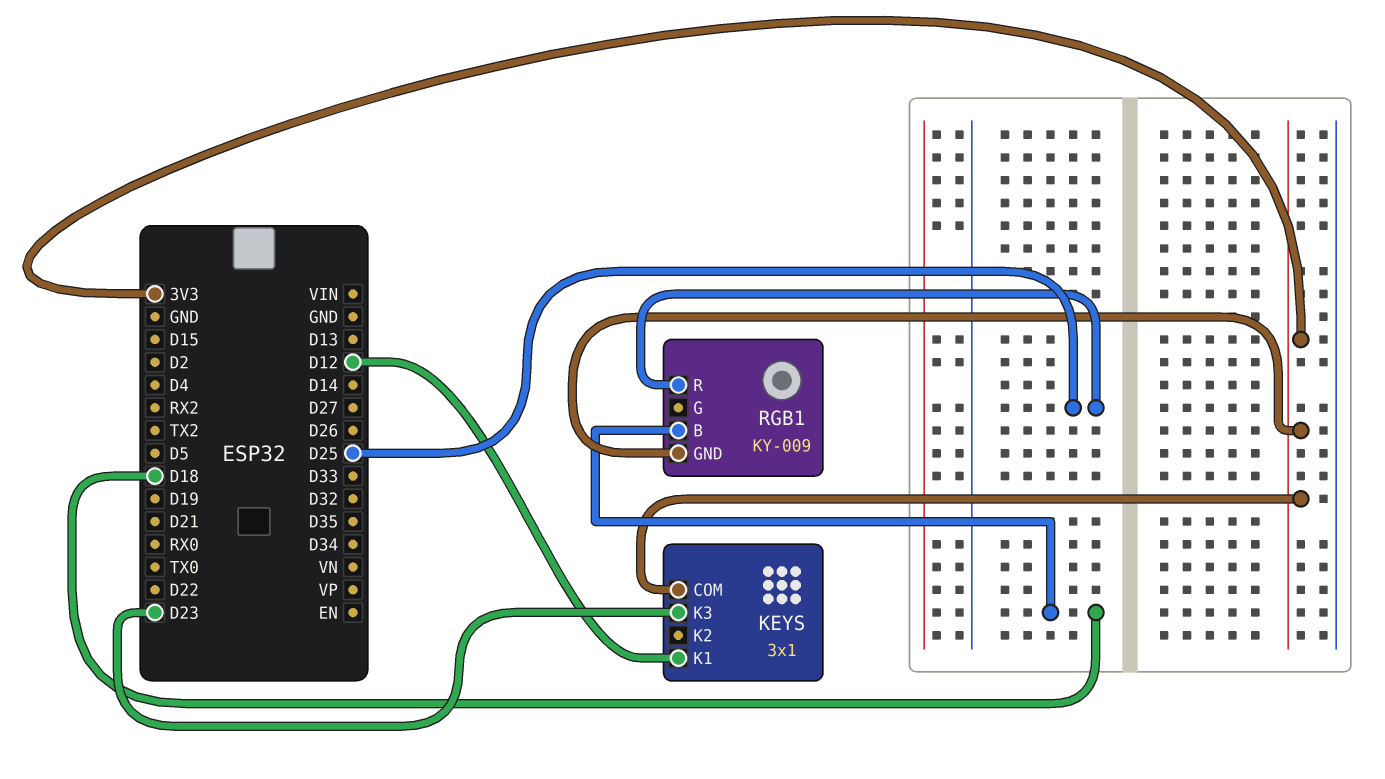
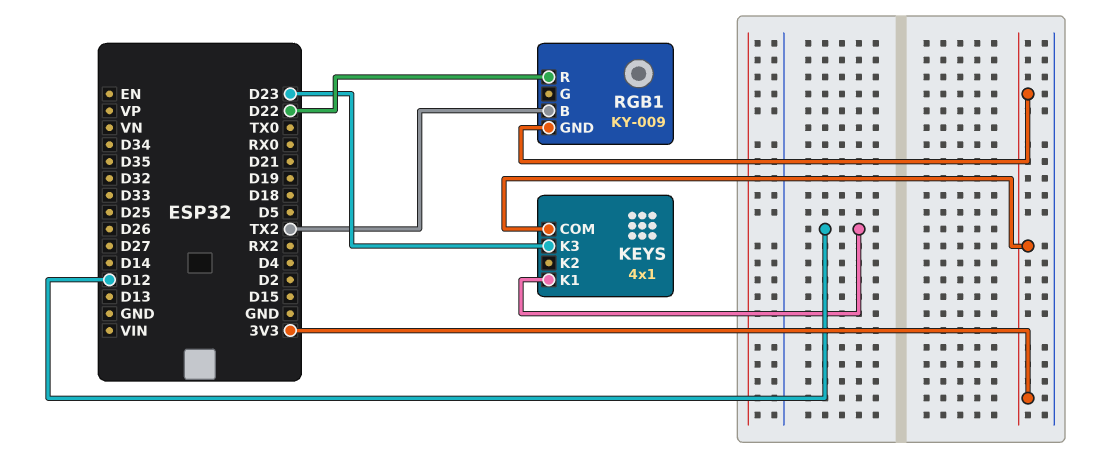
KEYS: 3x1 -> 4x1
RGB1 pin B: D18 -> TX2
RGB1 pin R: D25 -> D22

